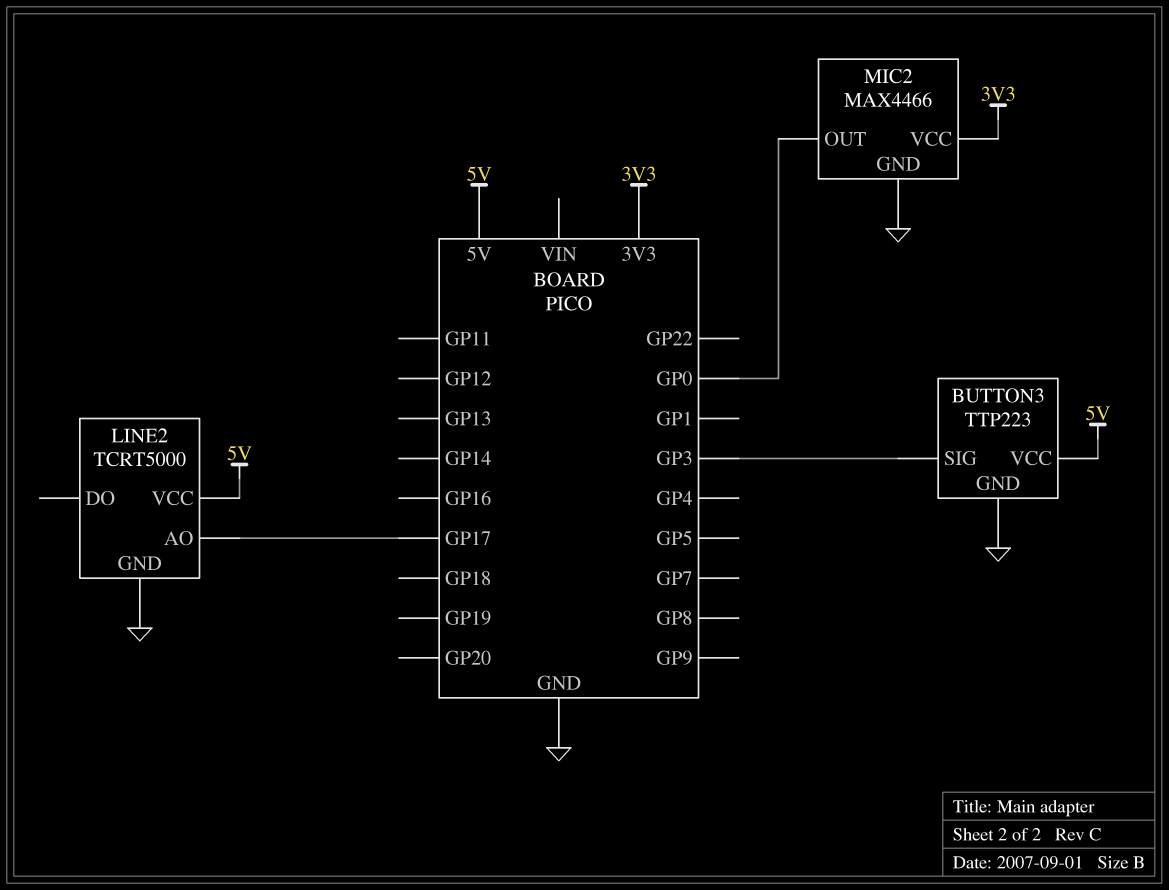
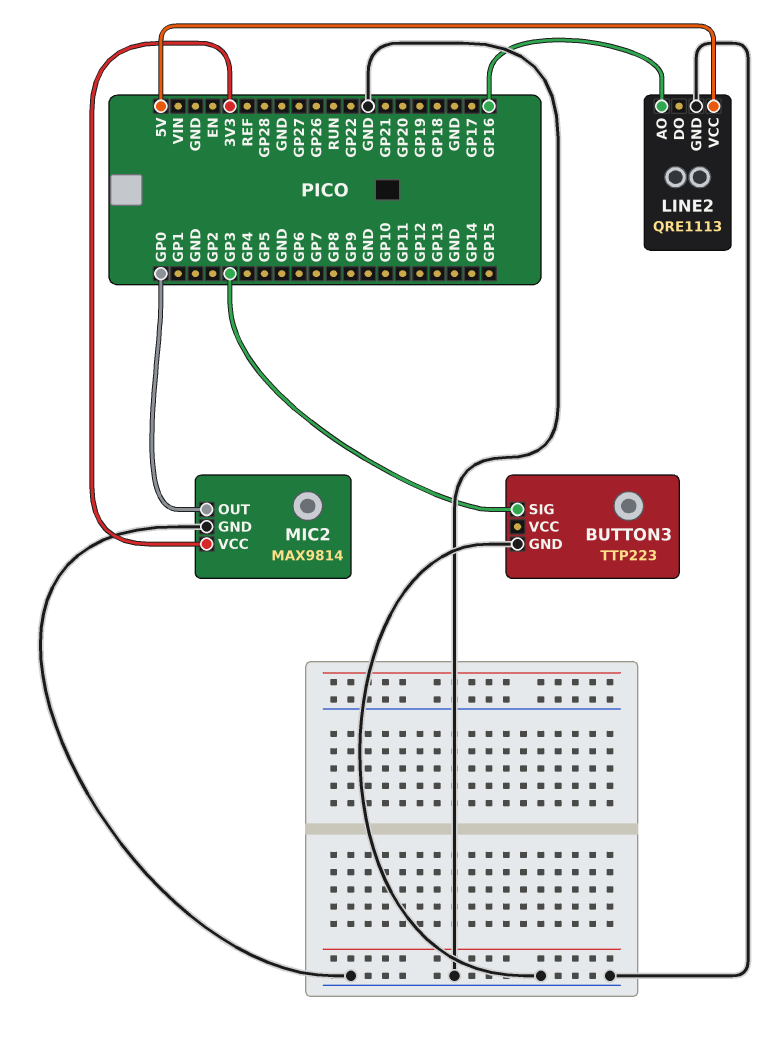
BUTTON3 pin VCC: 5V -> none
LINE2: TCRT5000 -> QRE1113
LINE2 pin AO: GP17 -> GP16
MIC2: MAX4466 -> MAX9814

